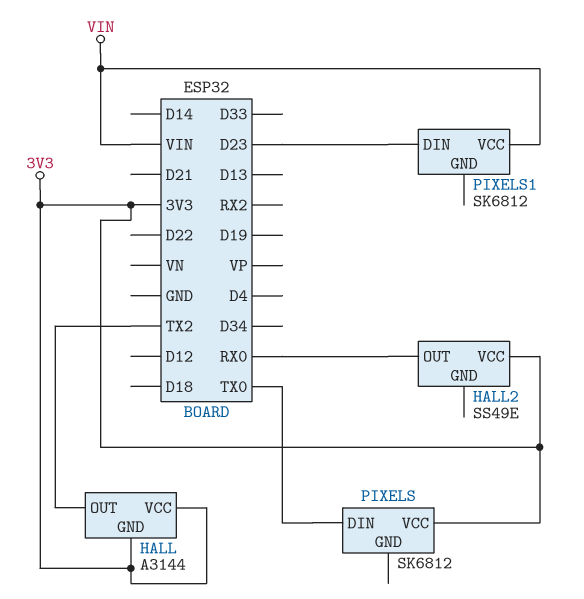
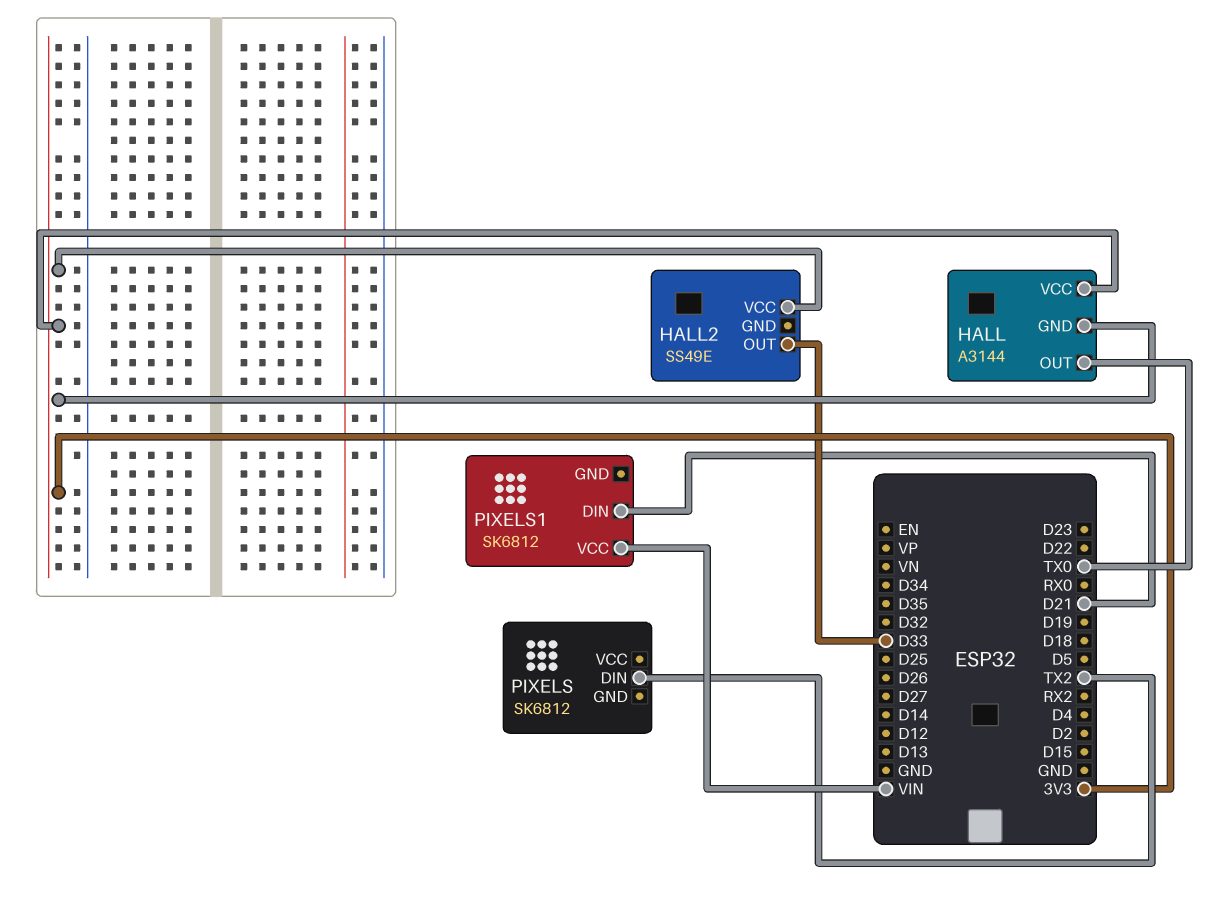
HALL pin OUT: TX2 -> TX0
HALL2 pin OUT: RX0 -> D33
PIXELS pin DIN: TX0 -> TX2
PIXELS pin VCC: 3V3 -> none
PIXELS1 pin DIN: D23 -> D21

